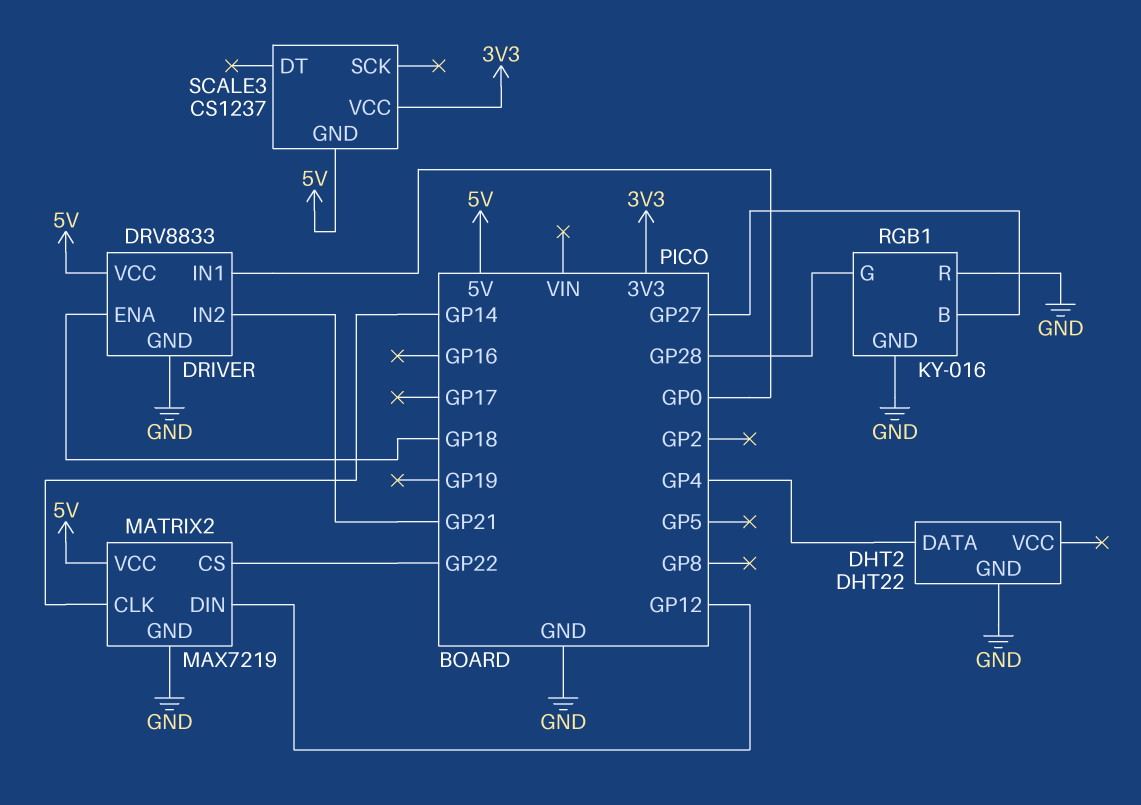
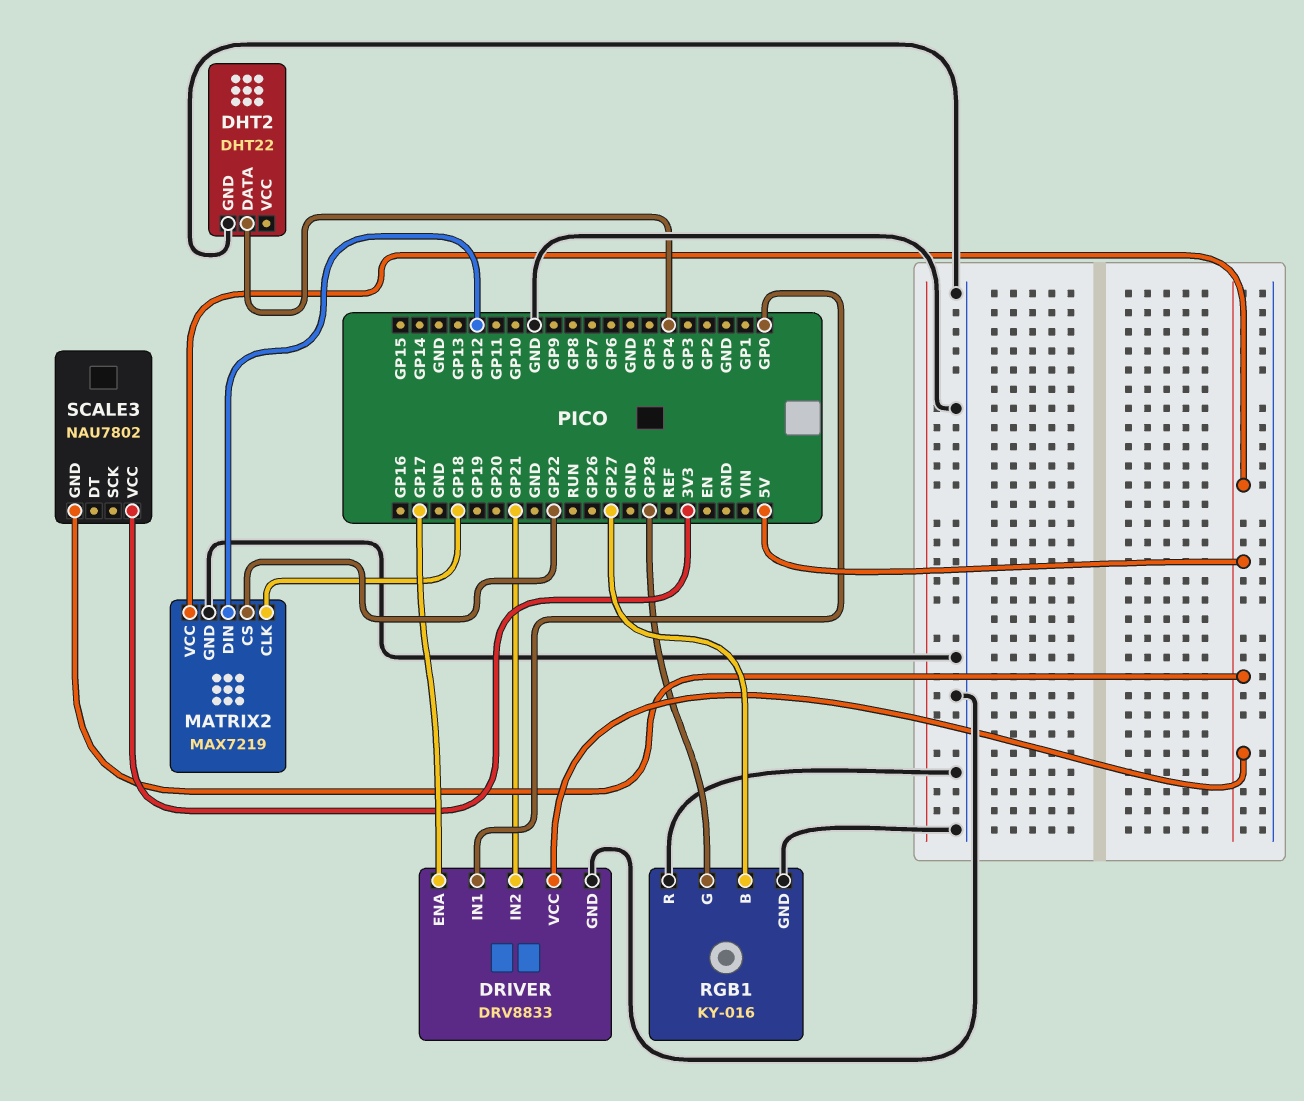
DRIVER pin ENA: GP18 -> GP17
MATRIX2 pin CLK: GP14 -> GP18
SCALE3: CS1237 -> NAU7802

